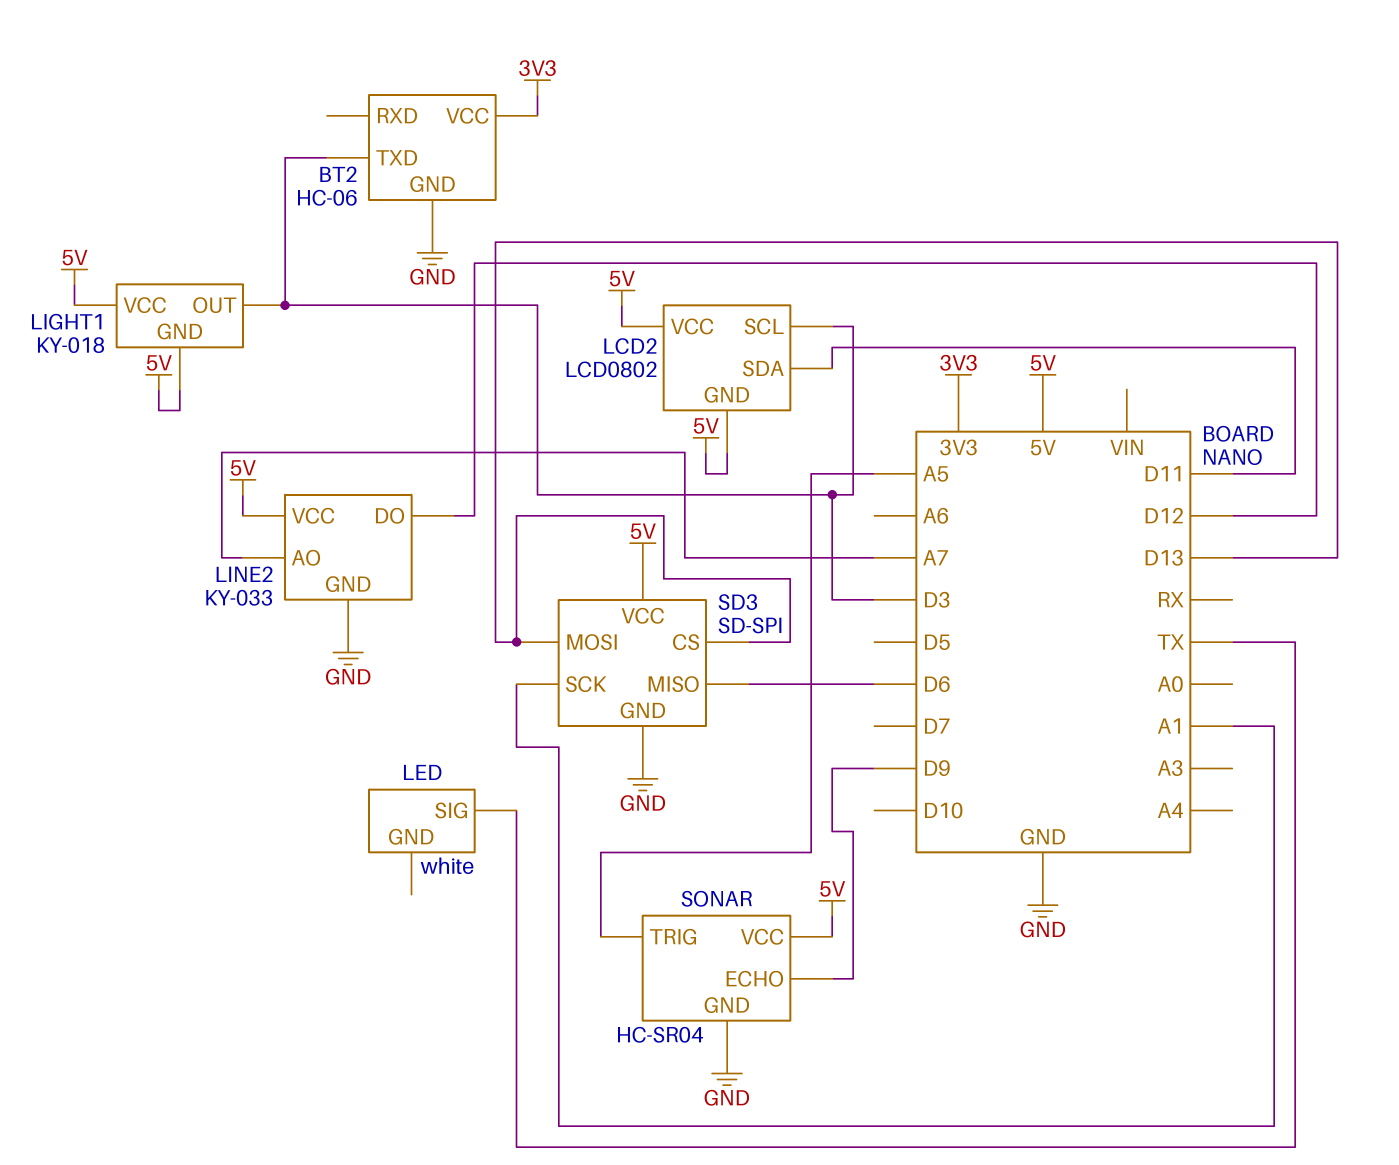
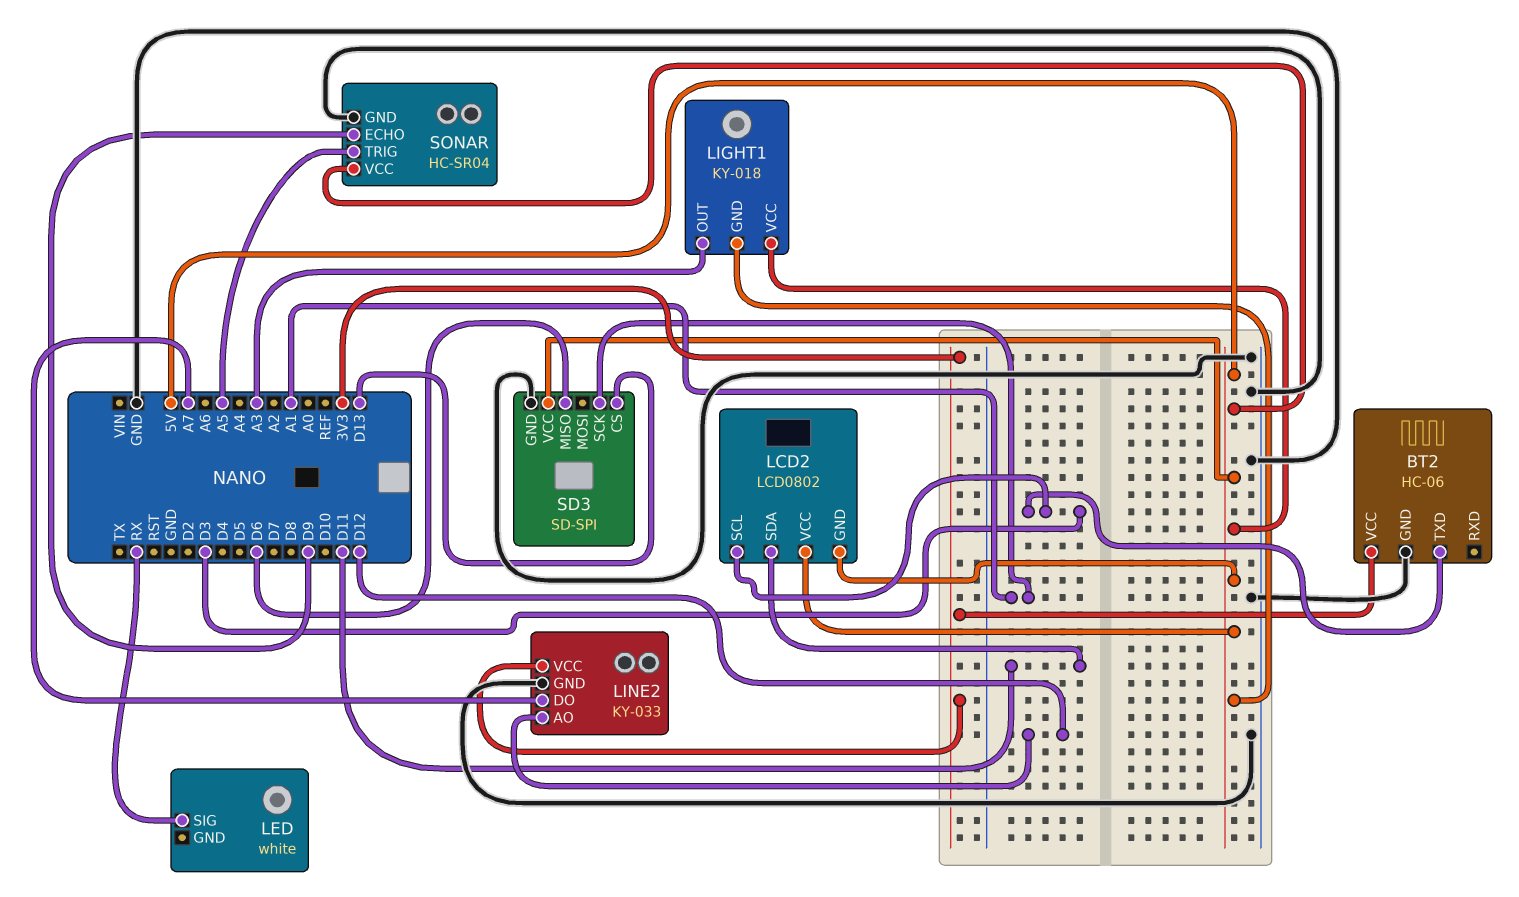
LED pin SIG: TX -> RX
LIGHT1 pin OUT: D3 -> A3
LINE2 pin AO: A7 -> D12
LINE2 pin DO: D12 -> A7
LINE2 pin VCC: 5V -> 3V3
SD3 pin MOSI: D13 -> none

